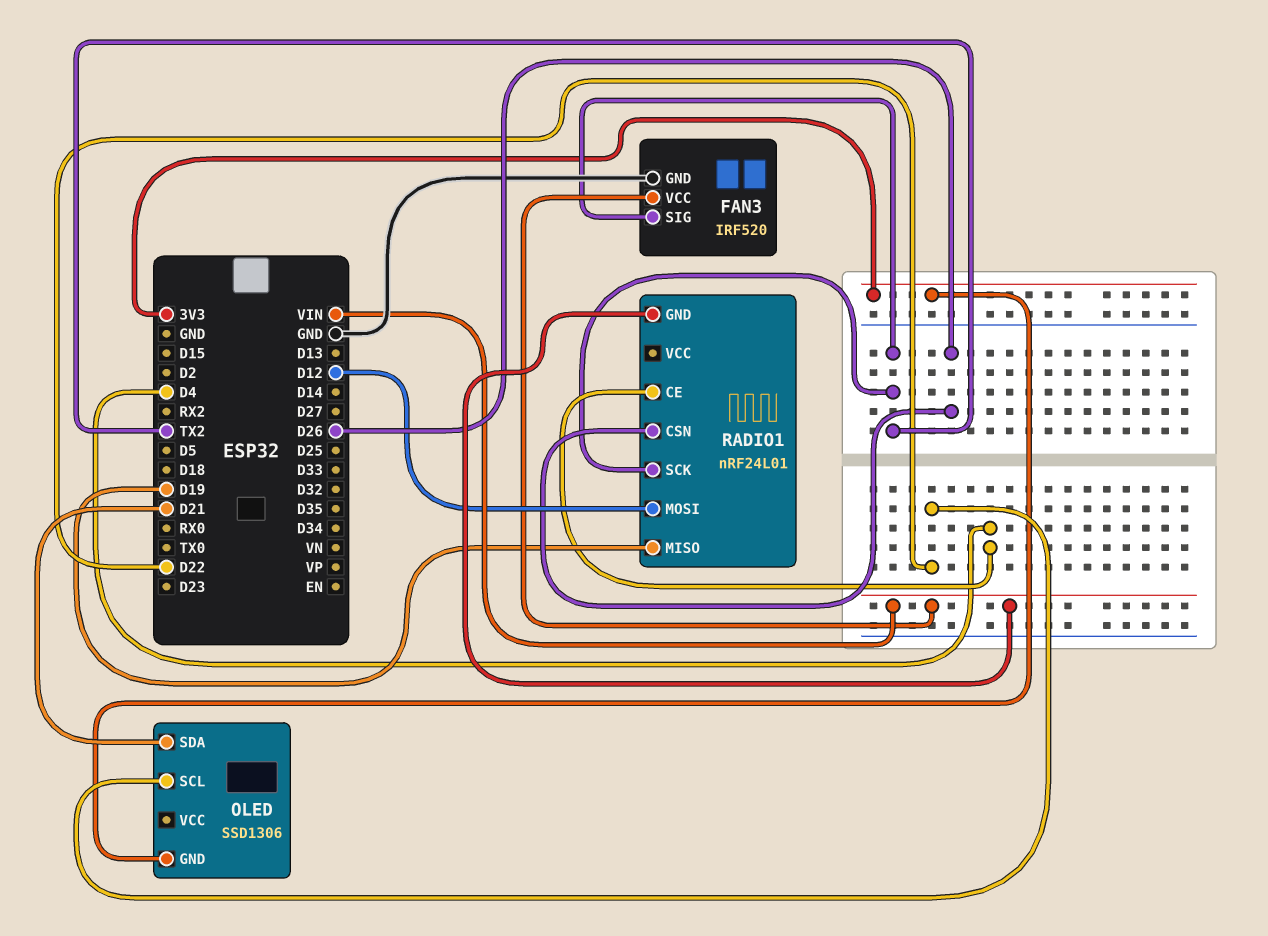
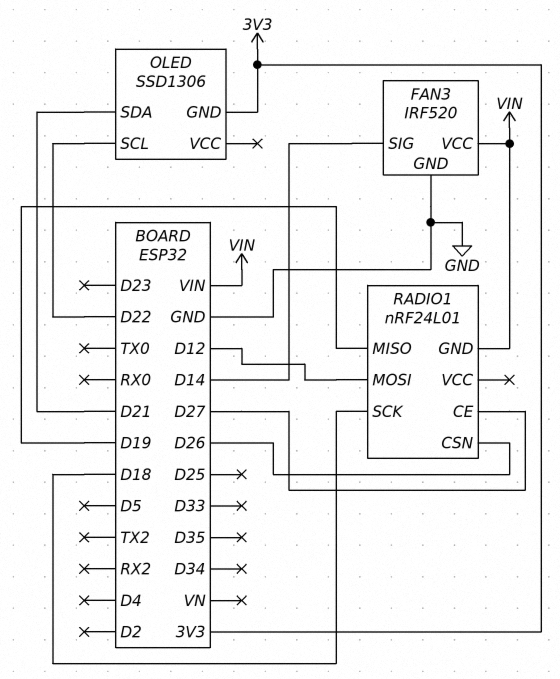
FAN3 pin SIG: TX2 -> D14
RADIO1 pin CE: D4 -> D27
RADIO1 pin SCK: TX2 -> D18

